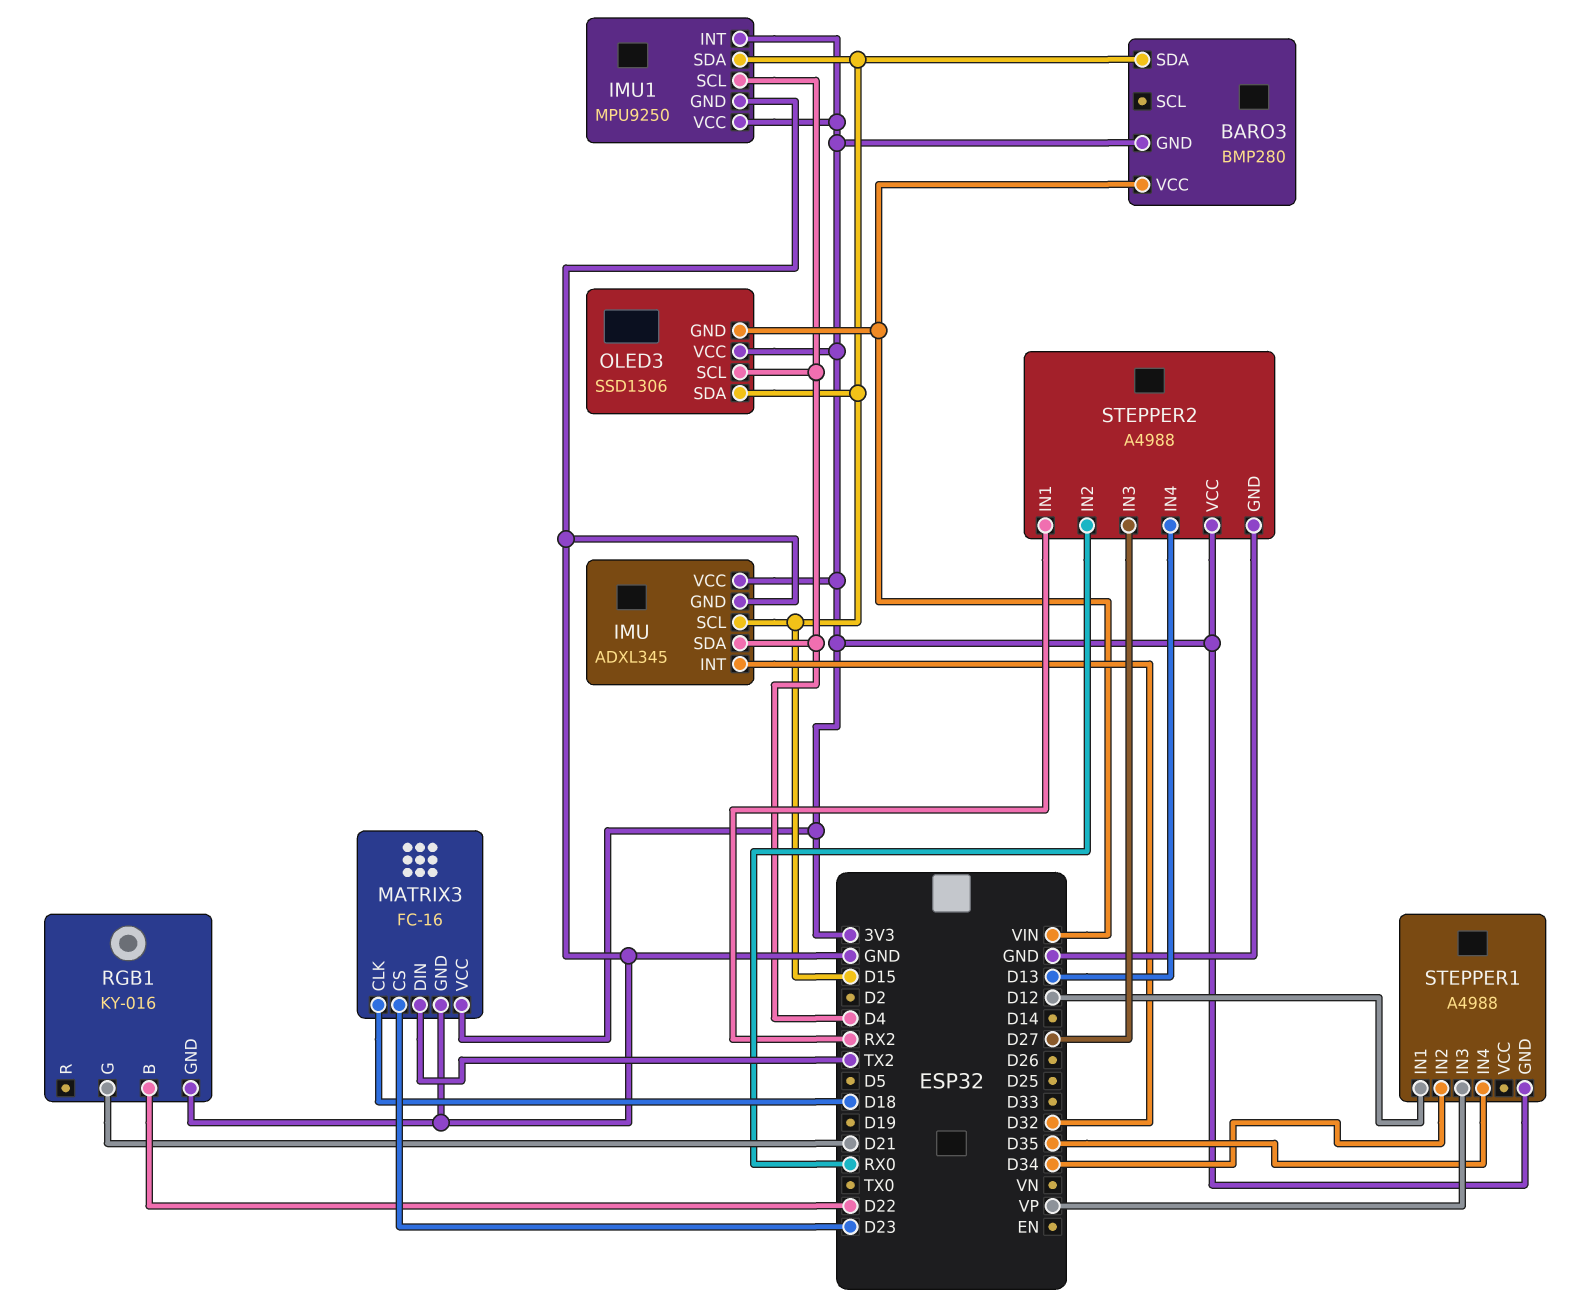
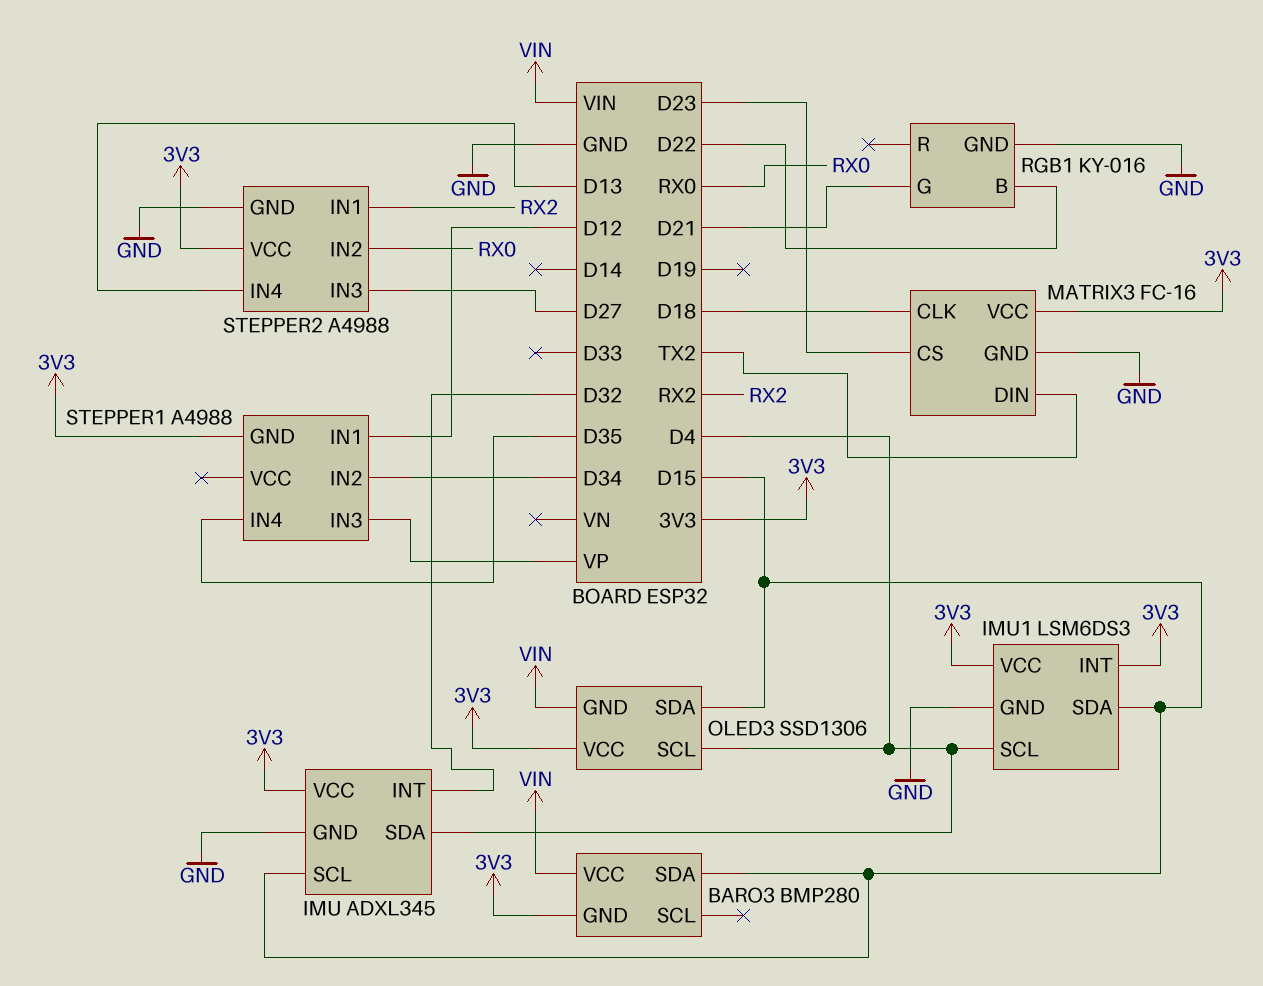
IMU1: MPU9250 -> LSM6DS3

